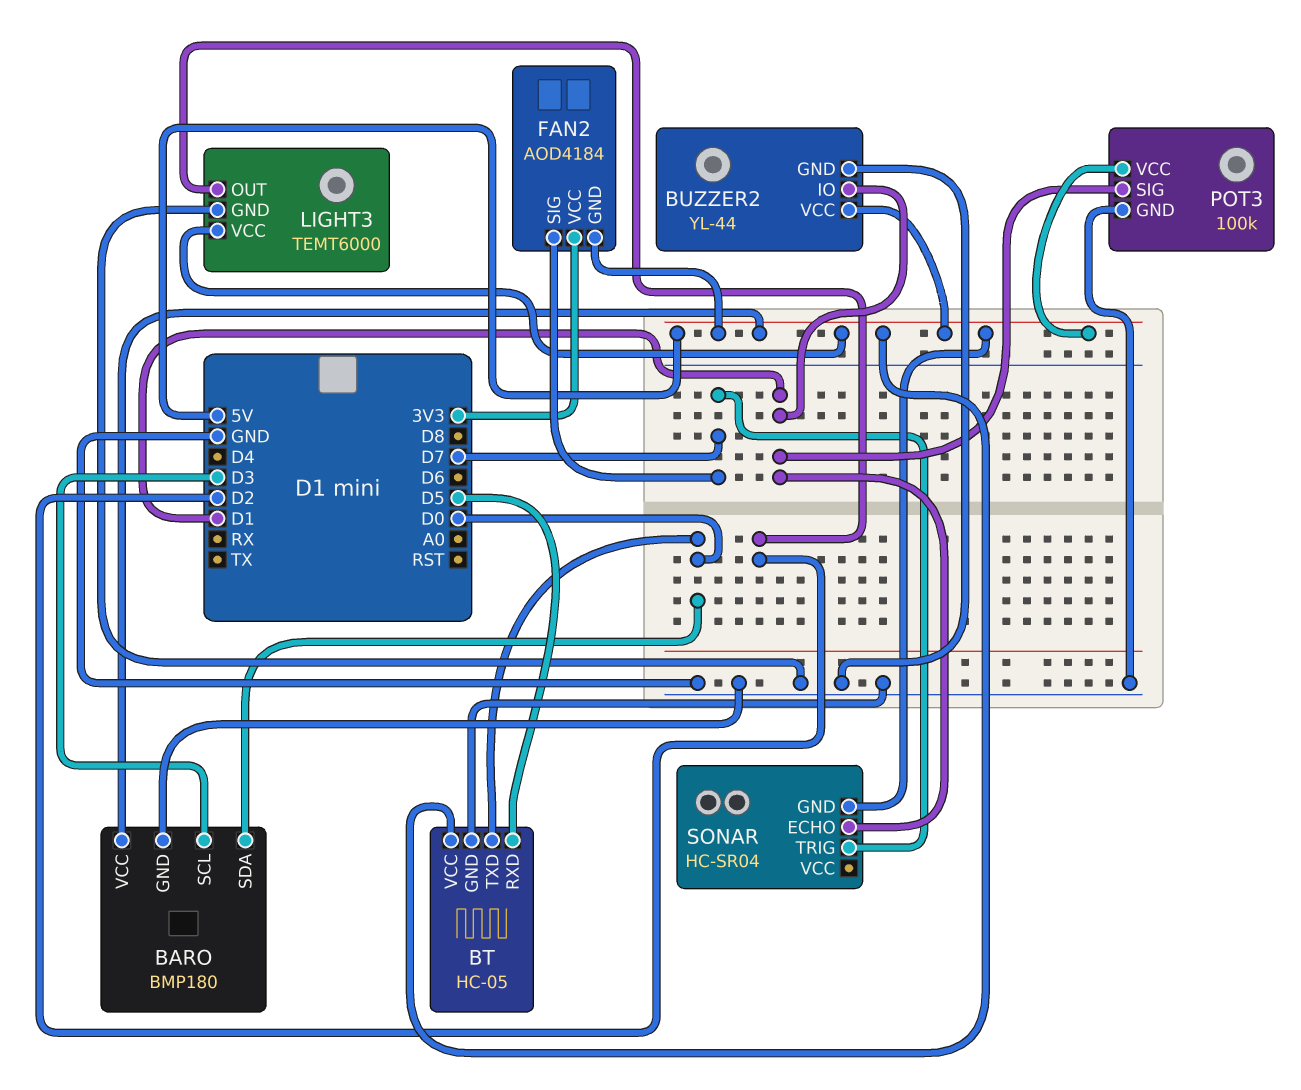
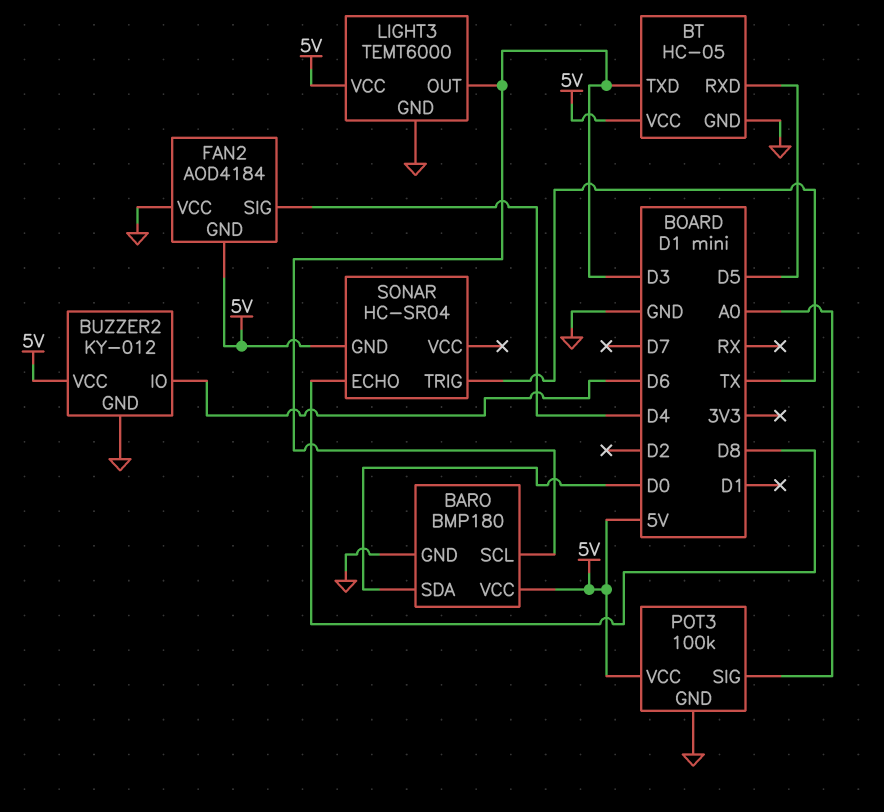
BT pin TXD: D0 -> D3
BUZZER2: YL-44 -> KY-012
BUZZER2 pin IO: D1 -> D6
FAN2 pin SIG: D7 -> D4
FAN2 pin VCC: 3V3 -> GND
LIGHT3 pin OUT: D2 -> D3
POT3 pin SIG: D1 -> A0
SONAR pin ECHO: D1 -> D8
SONAR pin TRIG: D7 -> TX

